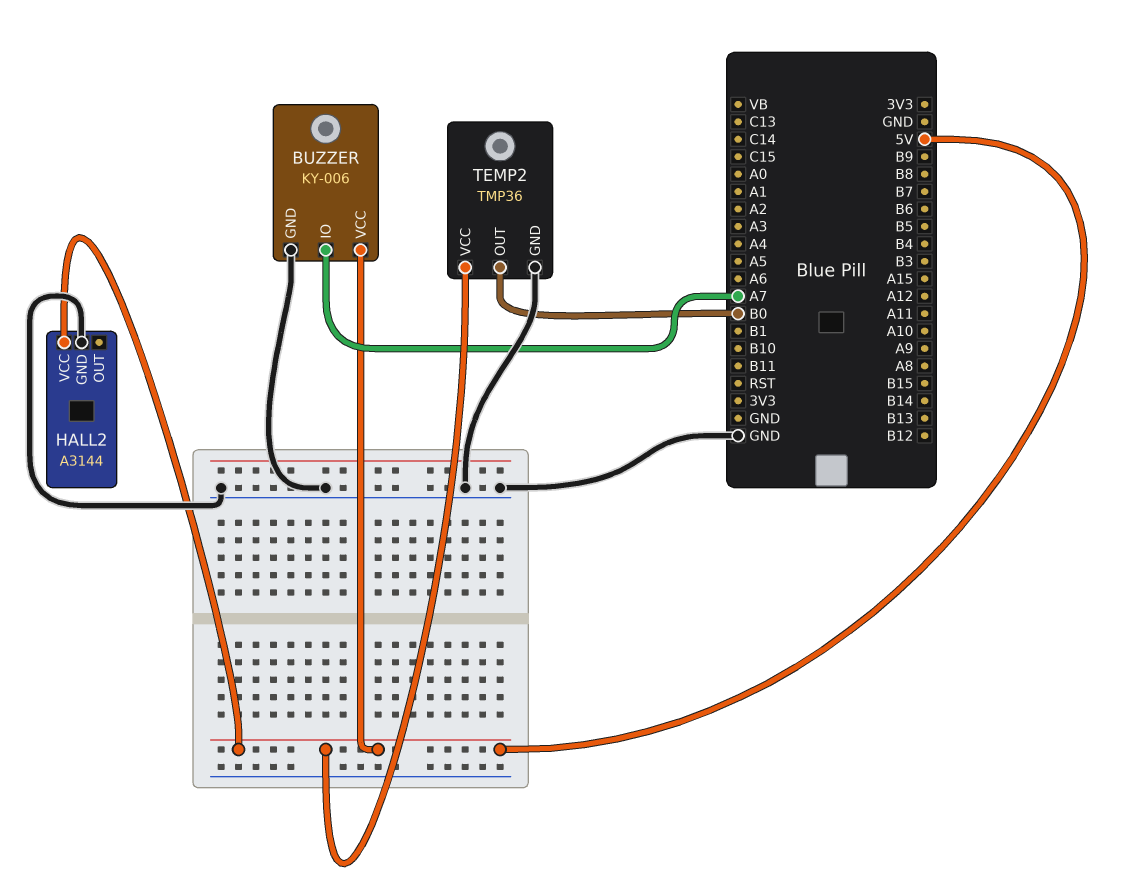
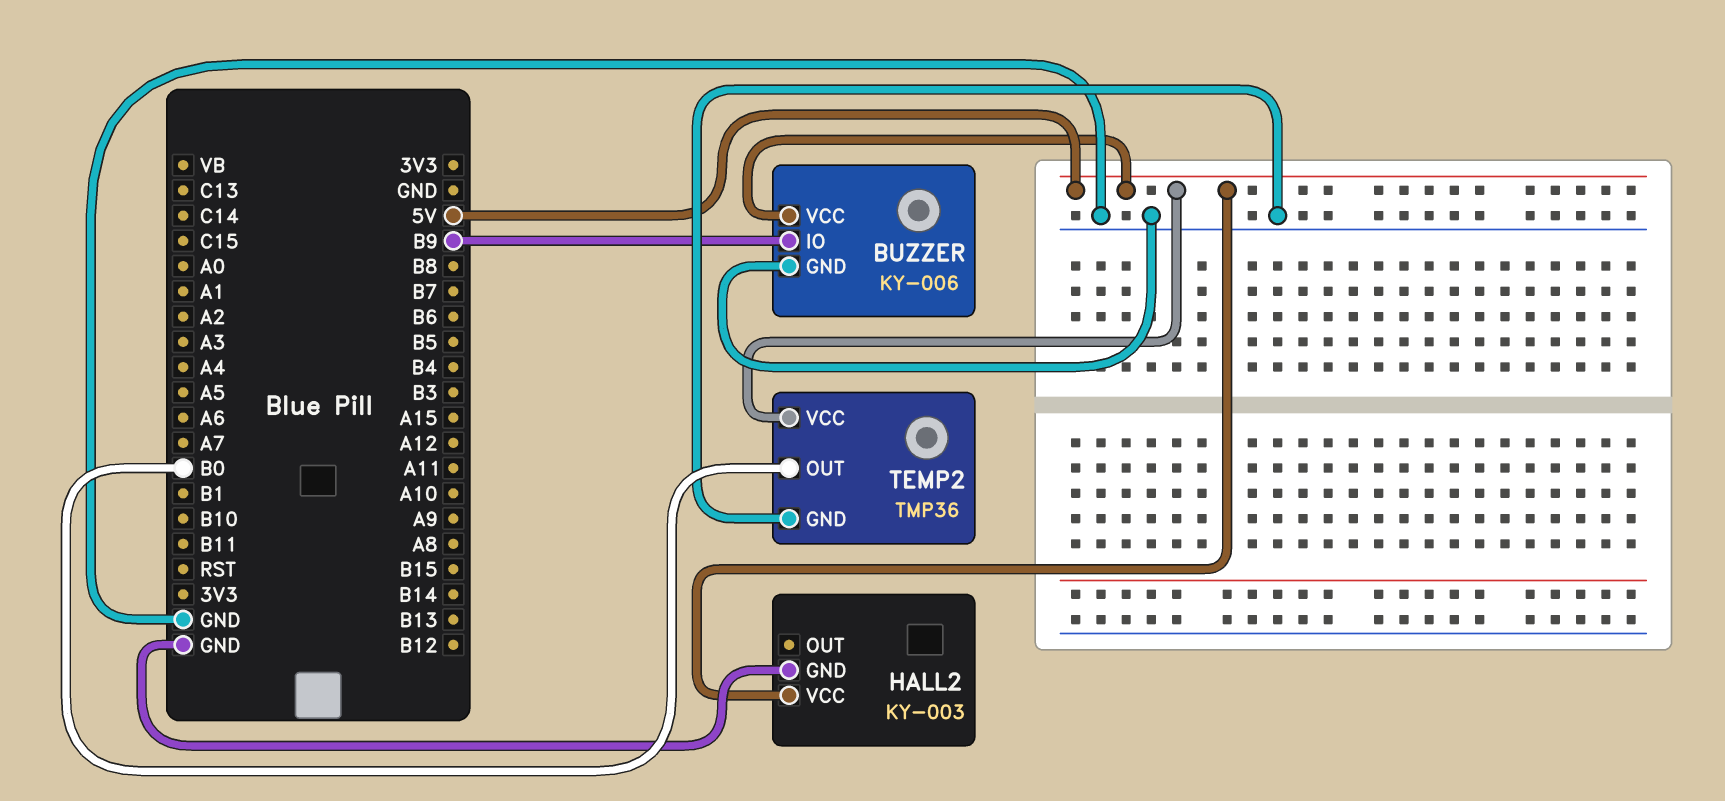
BUZZER pin IO: A7 -> B9
HALL2: A3144 -> KY-003

